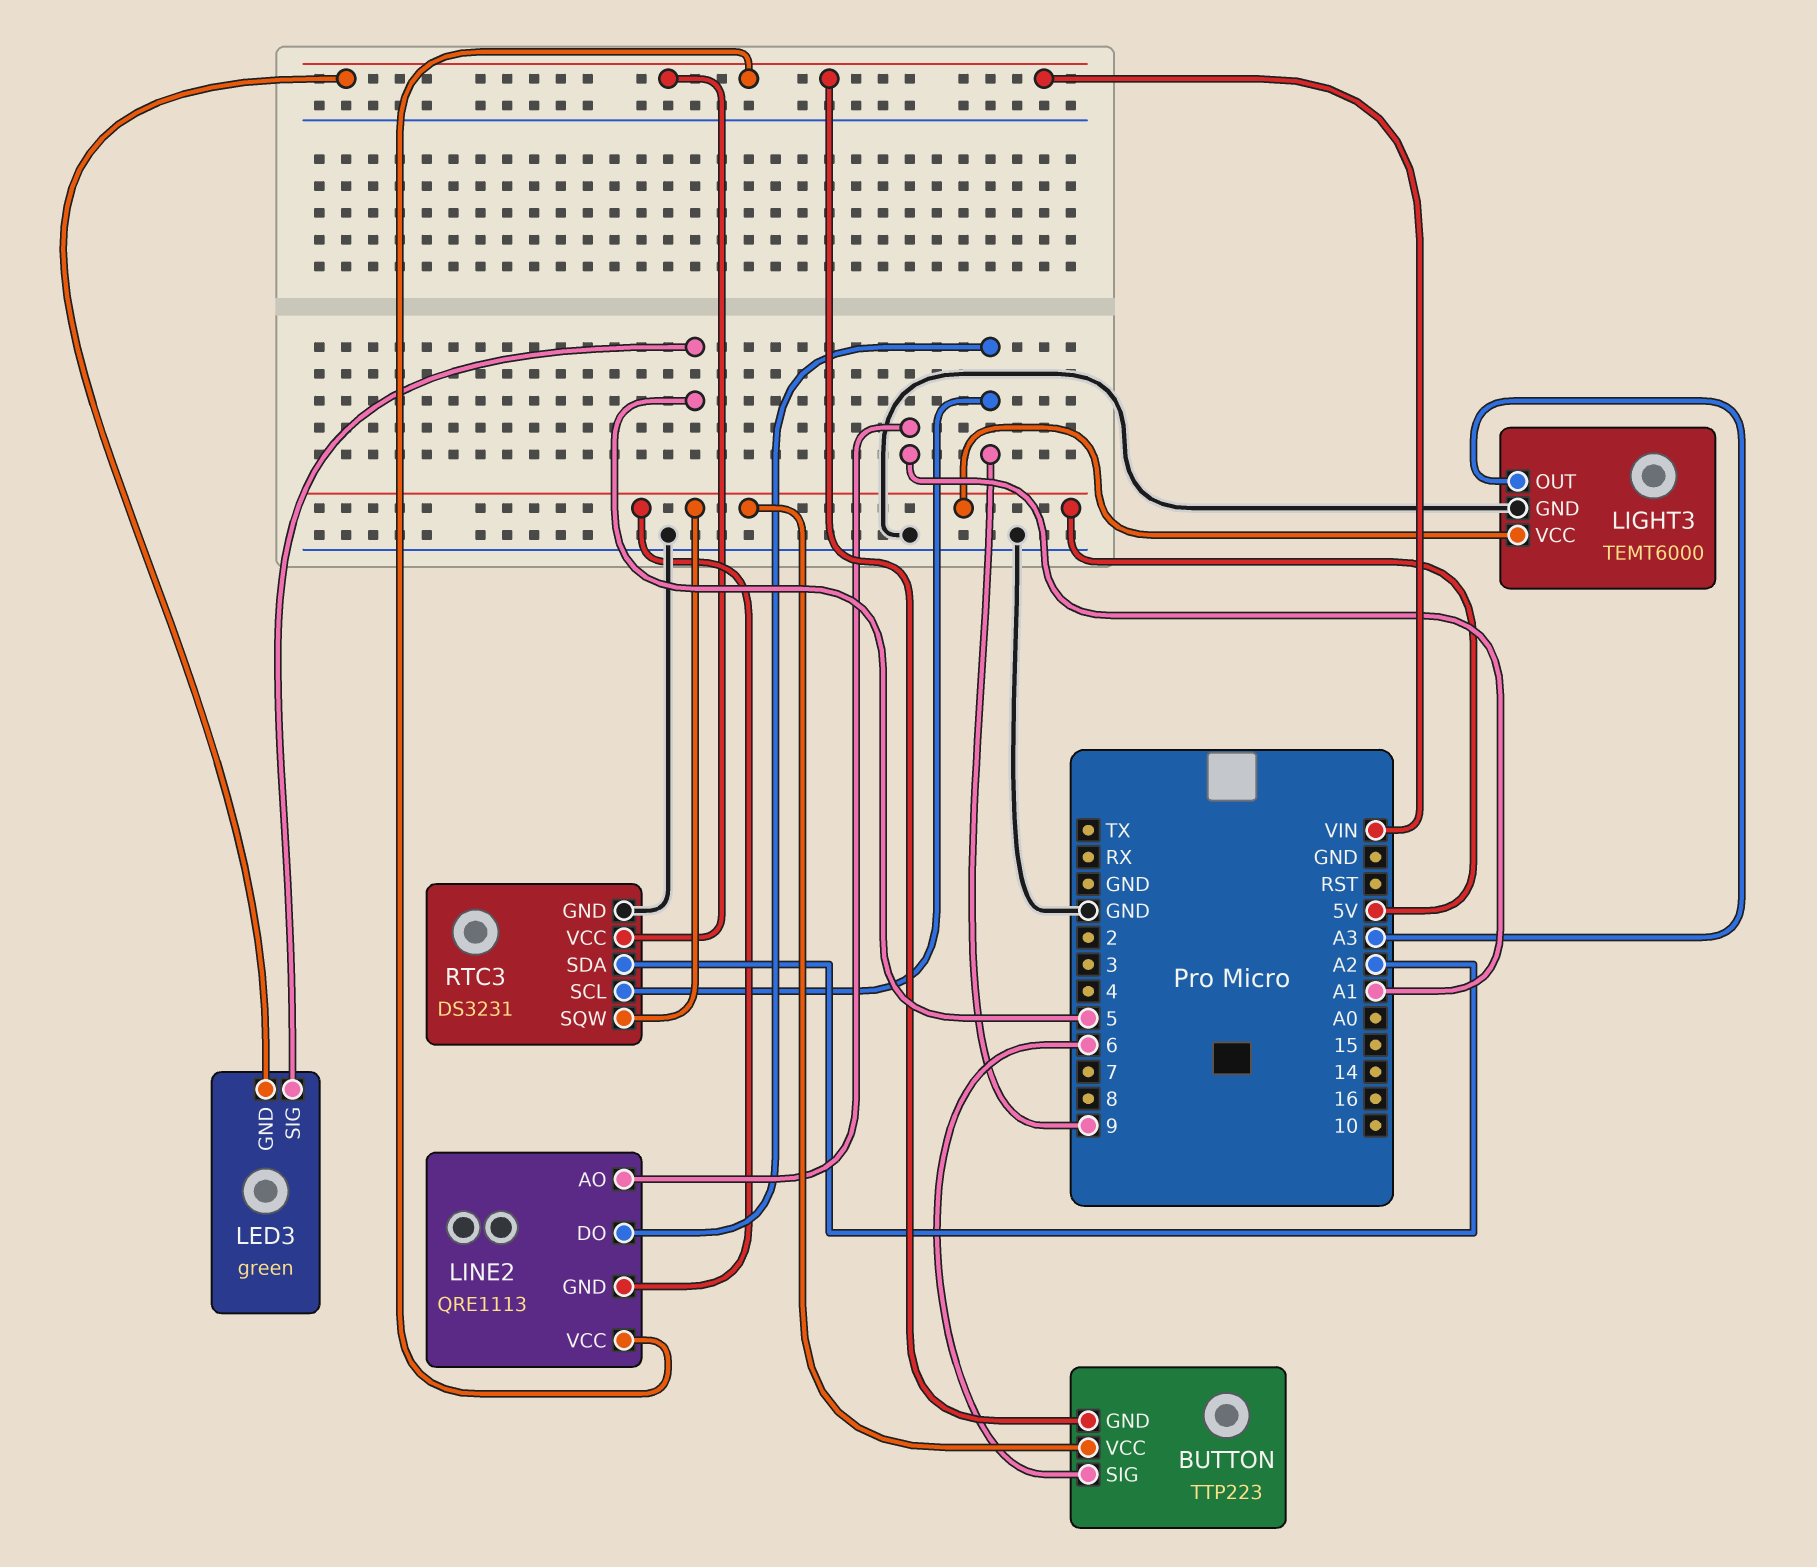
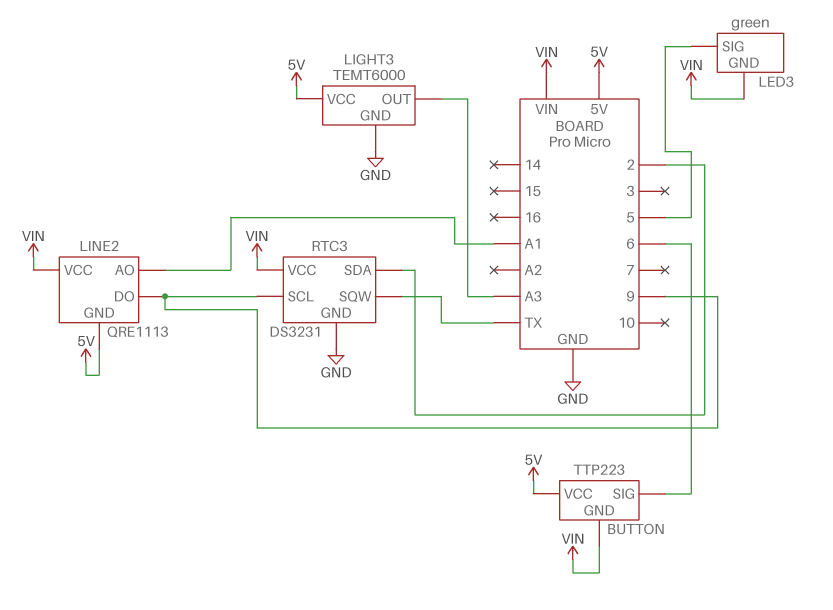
RTC3 pin SDA: A2 -> 2
RTC3 pin SQW: 5V -> TX

